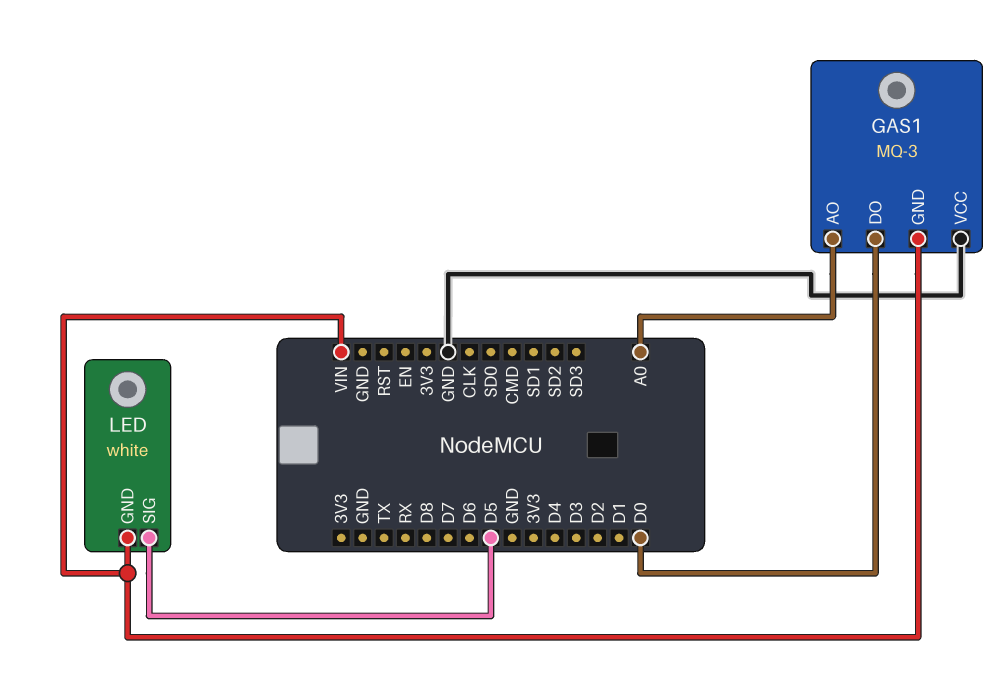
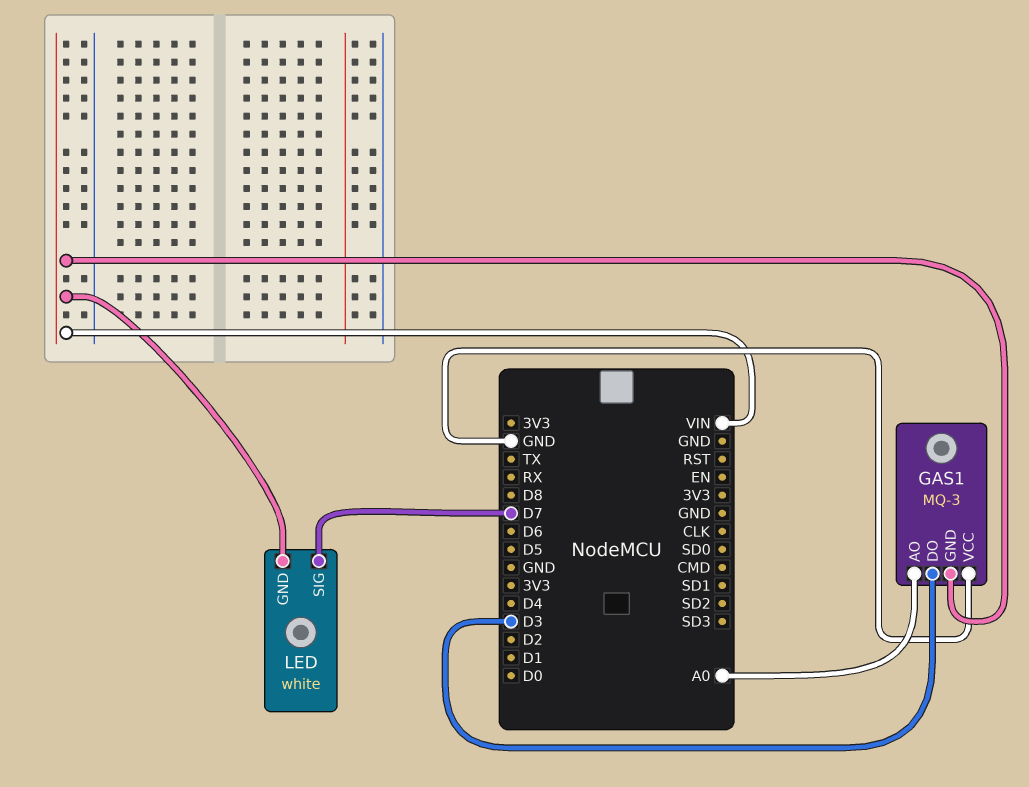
GAS1 pin DO: D0 -> D3
LED pin SIG: D5 -> D7

